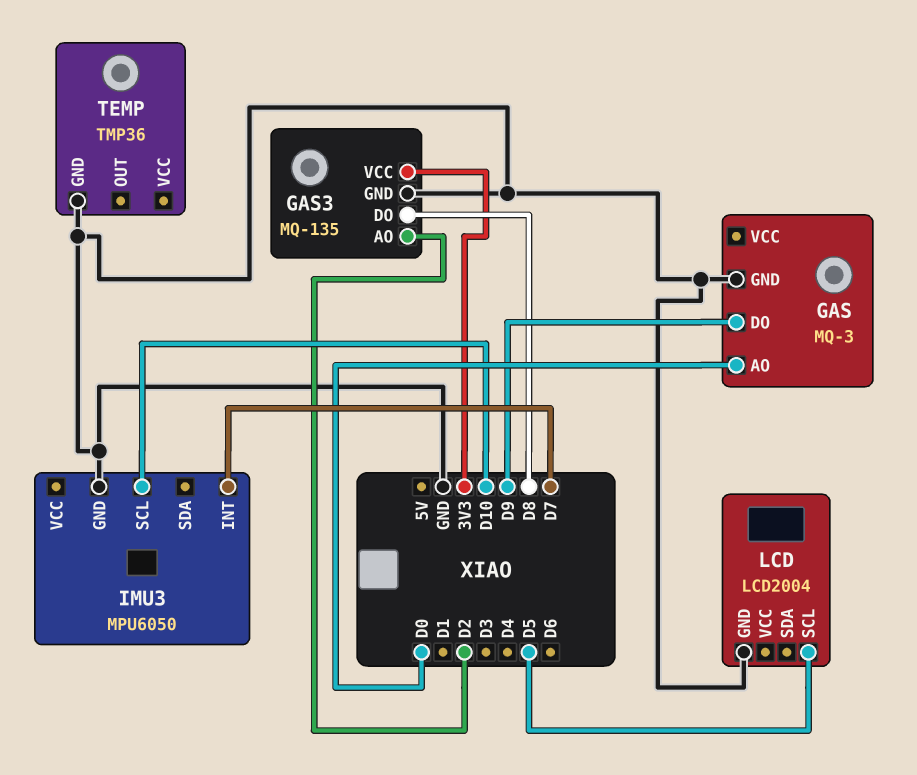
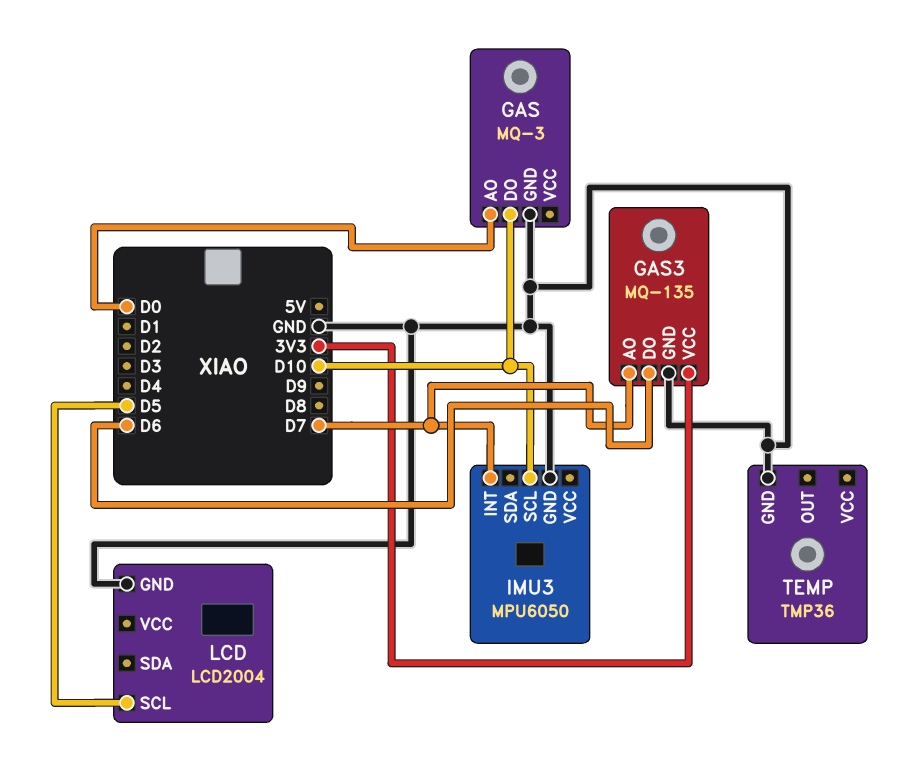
GAS pin DO: D9 -> D10
GAS3 pin AO: D2 -> D7
GAS3 pin DO: D8 -> D6

